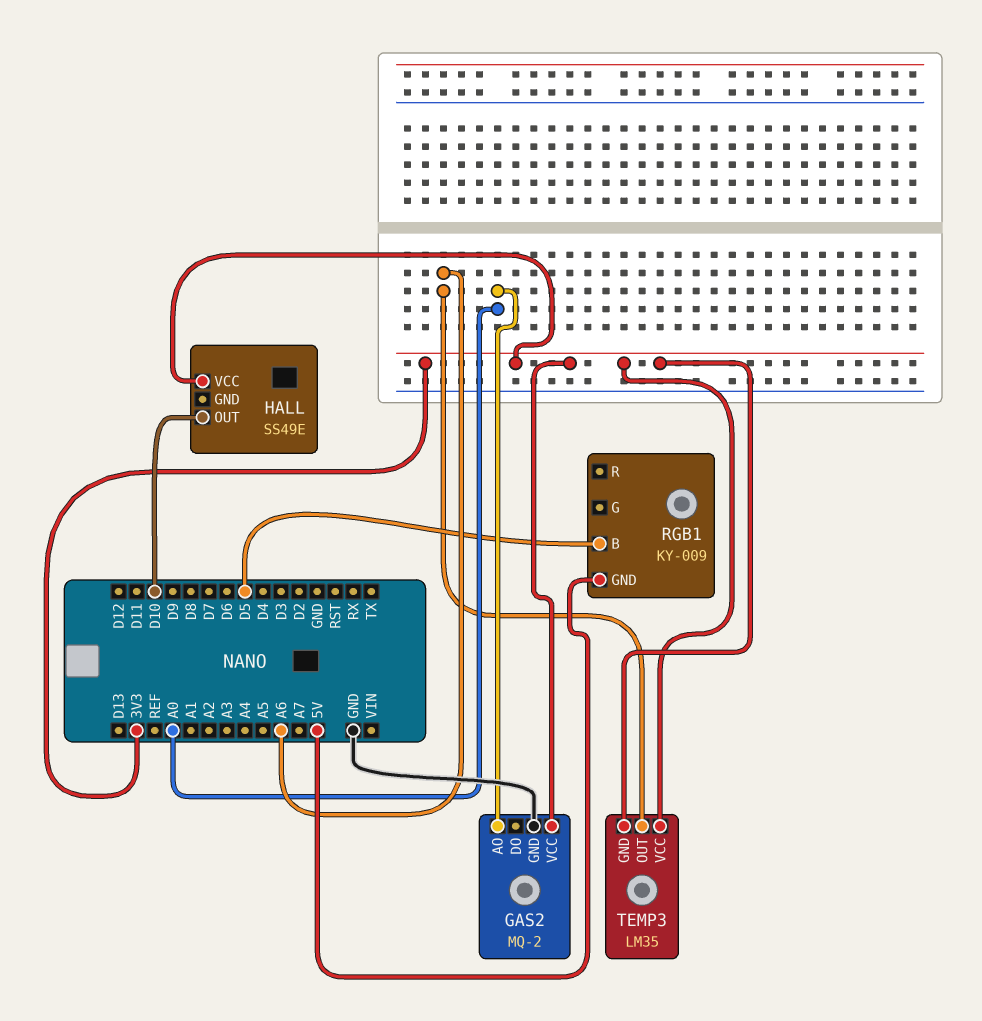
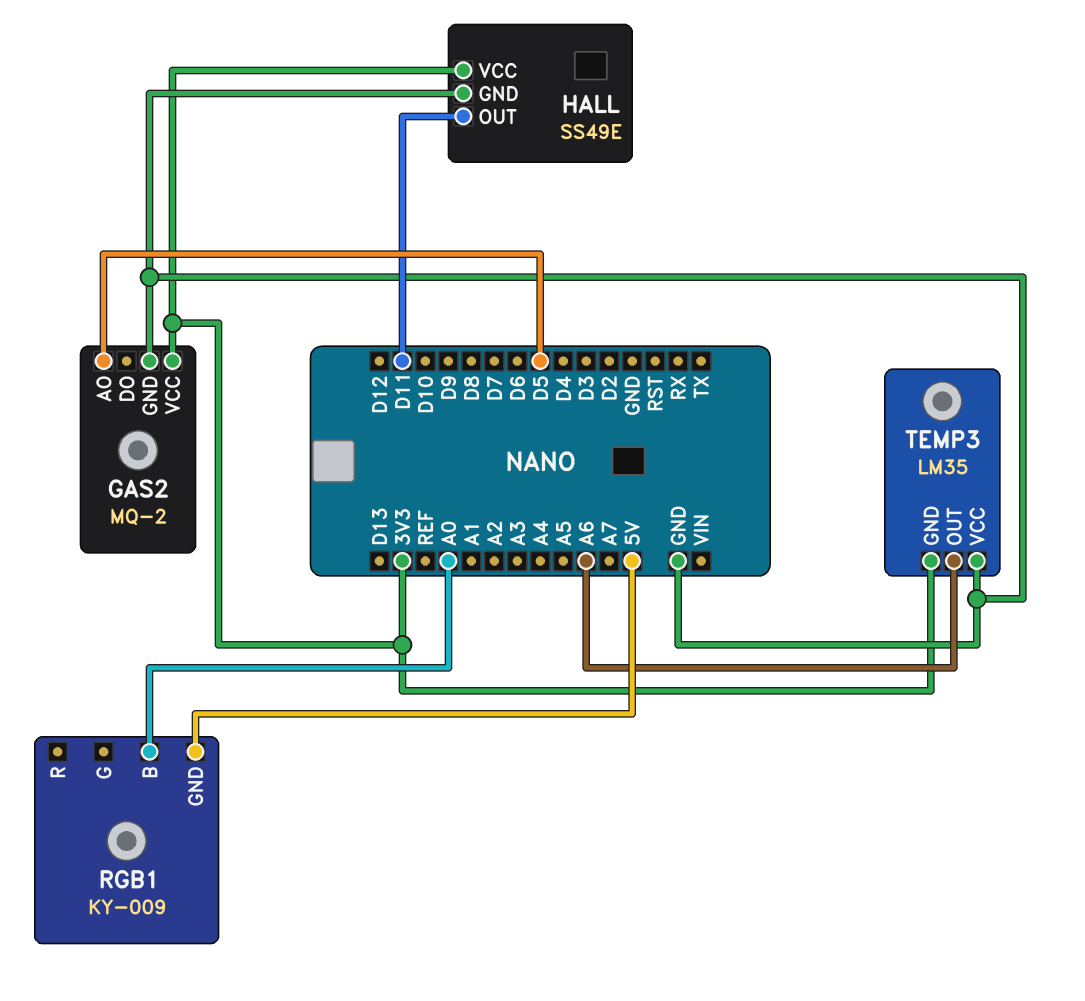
GAS2 pin AO: A0 -> D5
HALL pin GND: none -> GND
HALL pin OUT: D10 -> D11
RGB1 pin B: D5 -> A0
TEMP3 pin VCC: 3V3 -> GND

